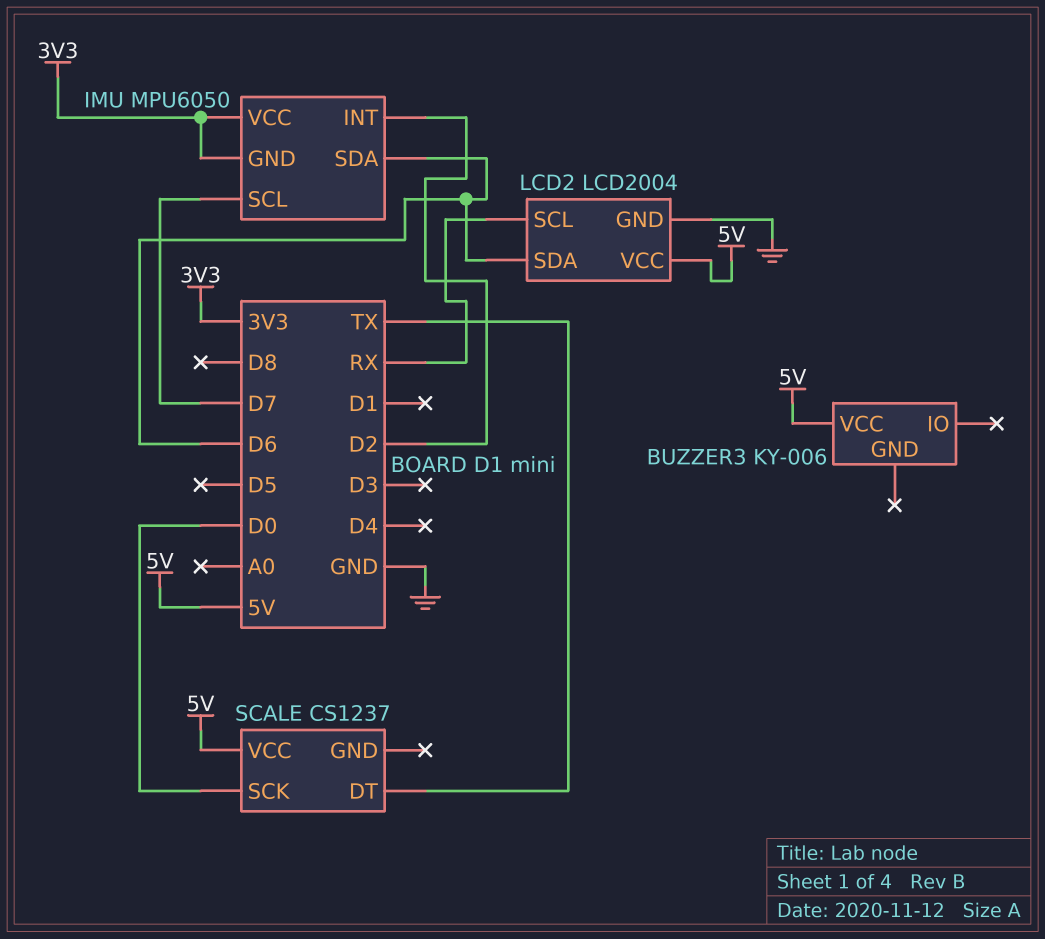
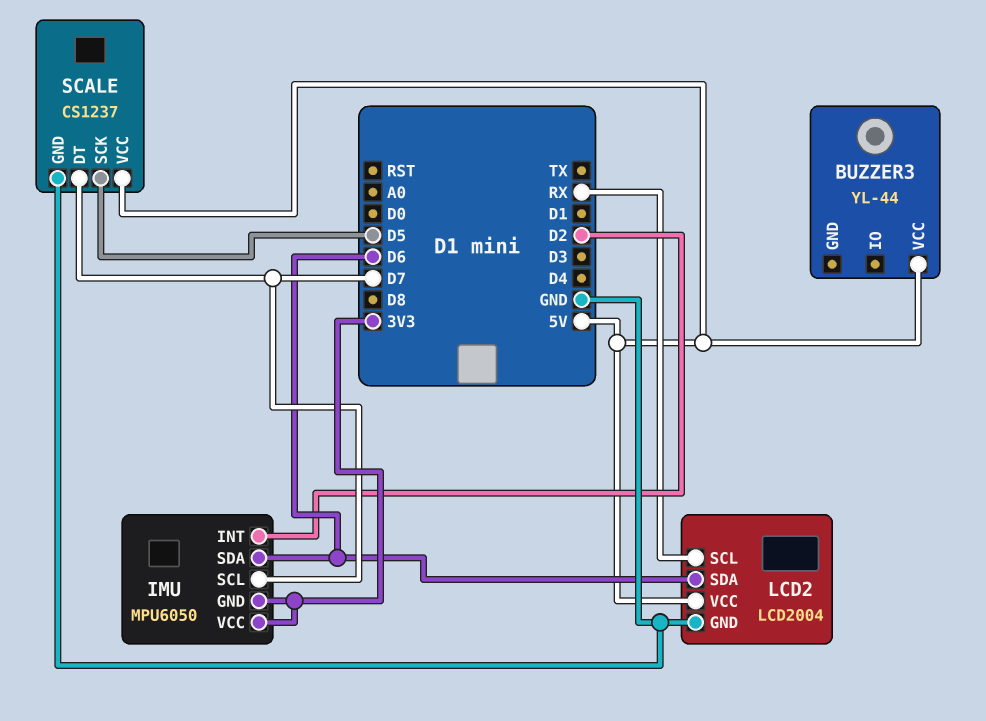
BUZZER3: KY-006 -> YL-44
SCALE pin DT: TX -> D7
SCALE pin GND: none -> GND
SCALE pin SCK: D0 -> D5

